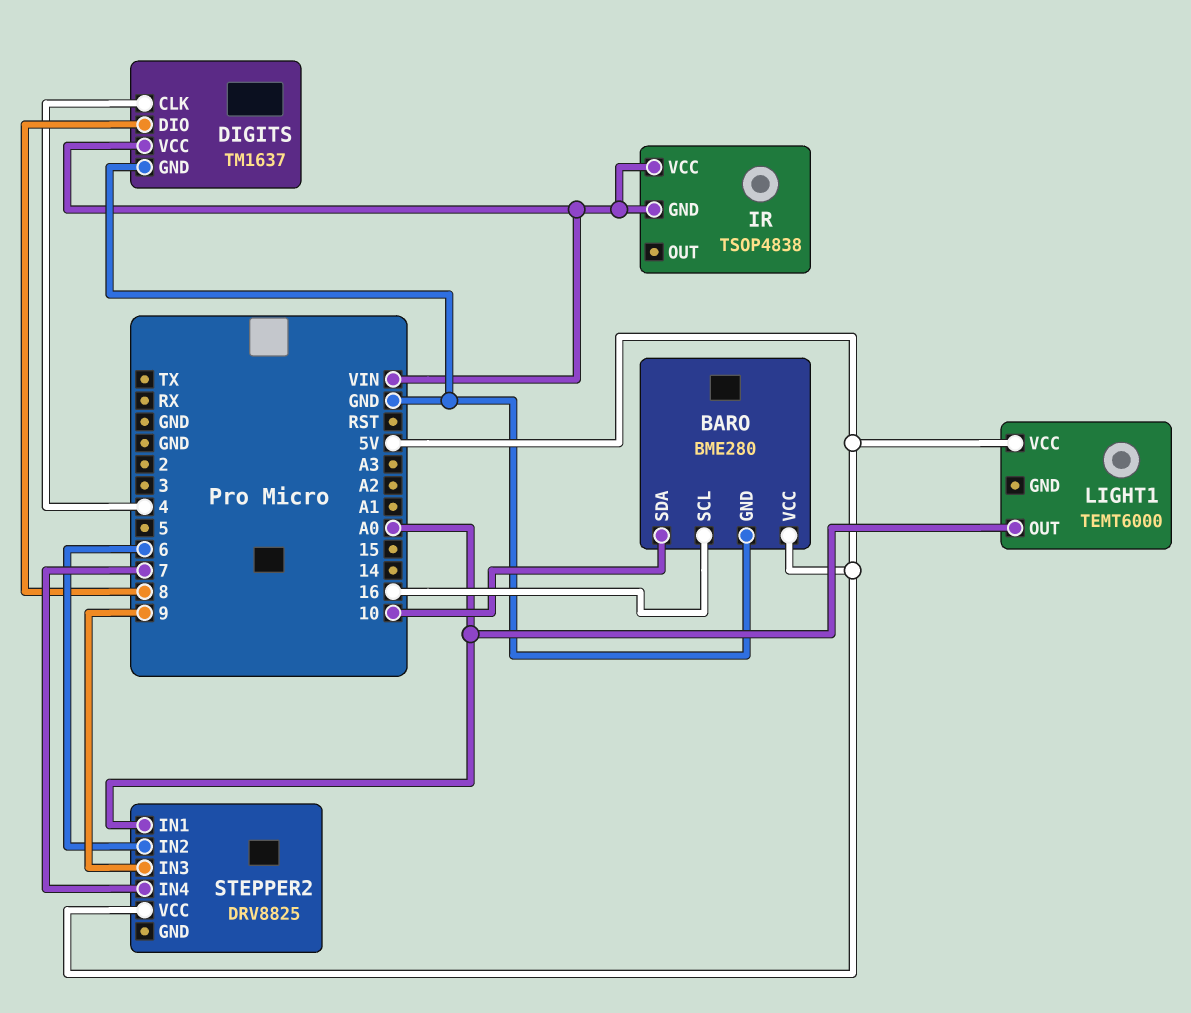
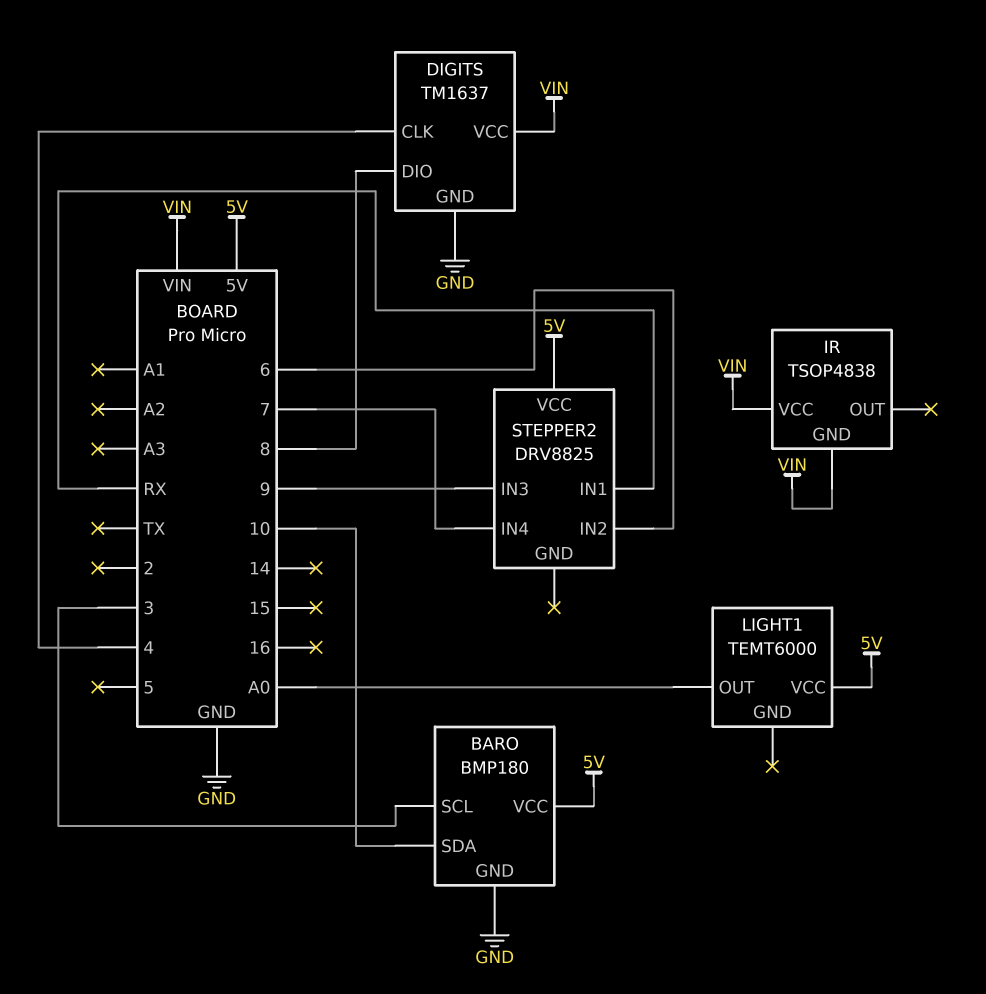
BARO: BME280 -> BMP180
BARO pin SCL: 16 -> 3
STEPPER2 pin IN1: A0 -> RX

